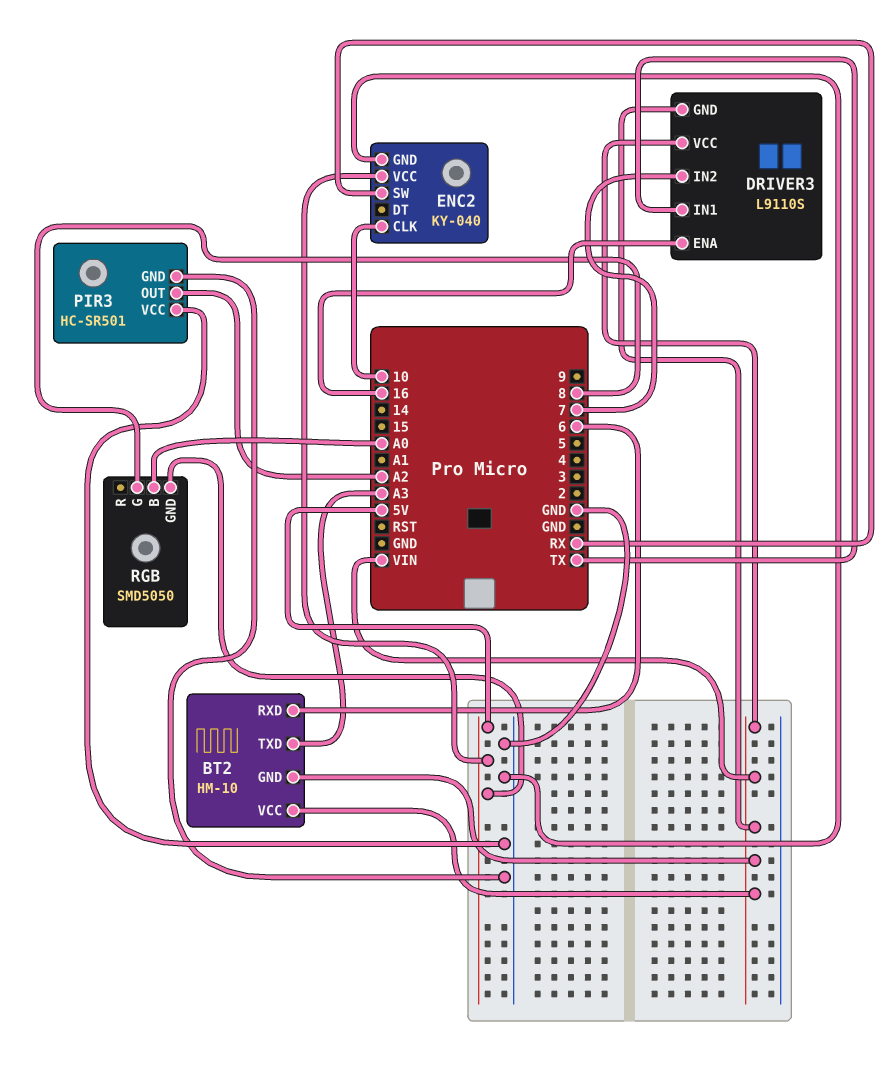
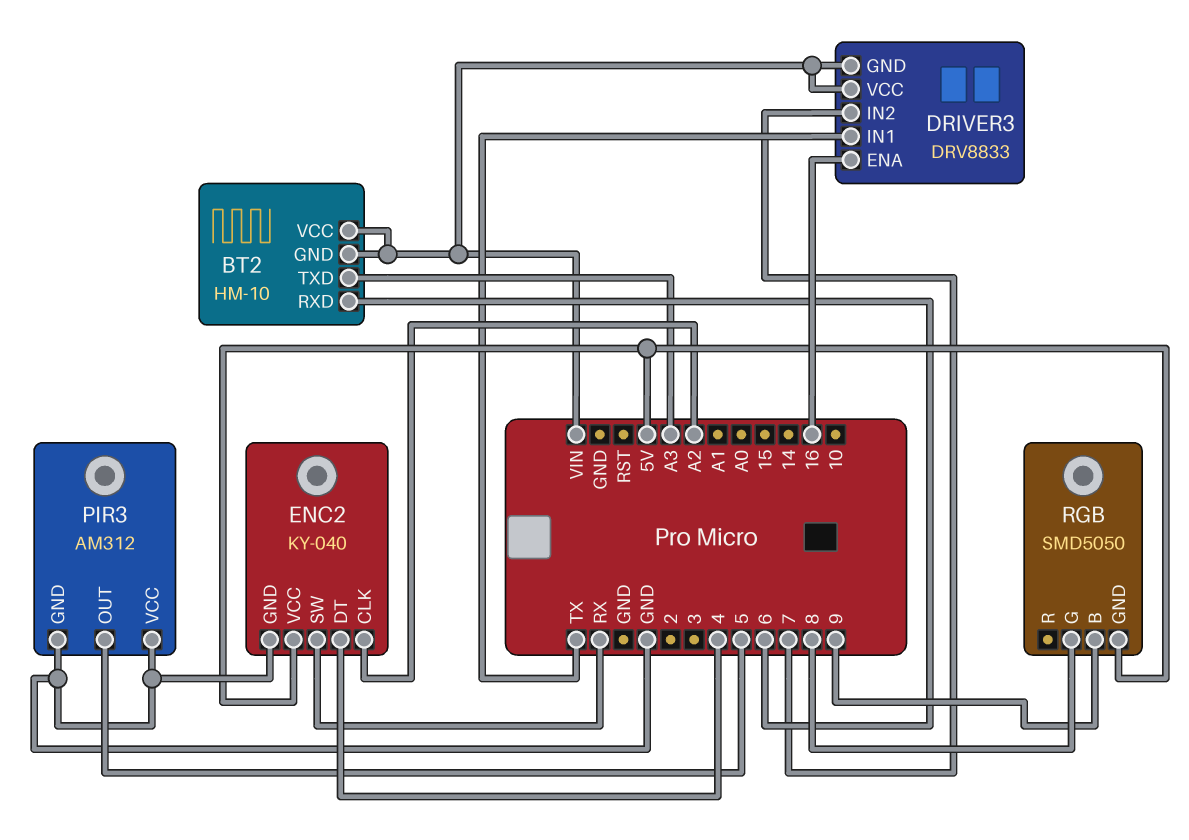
DRIVER3: L9110S -> DRV8833
ENC2 pin CLK: 10 -> A2
ENC2 pin DT: none -> 4
PIR3: HC-SR501 -> AM312
PIR3 pin OUT: A2 -> 5
RGB pin B: A0 -> 9

